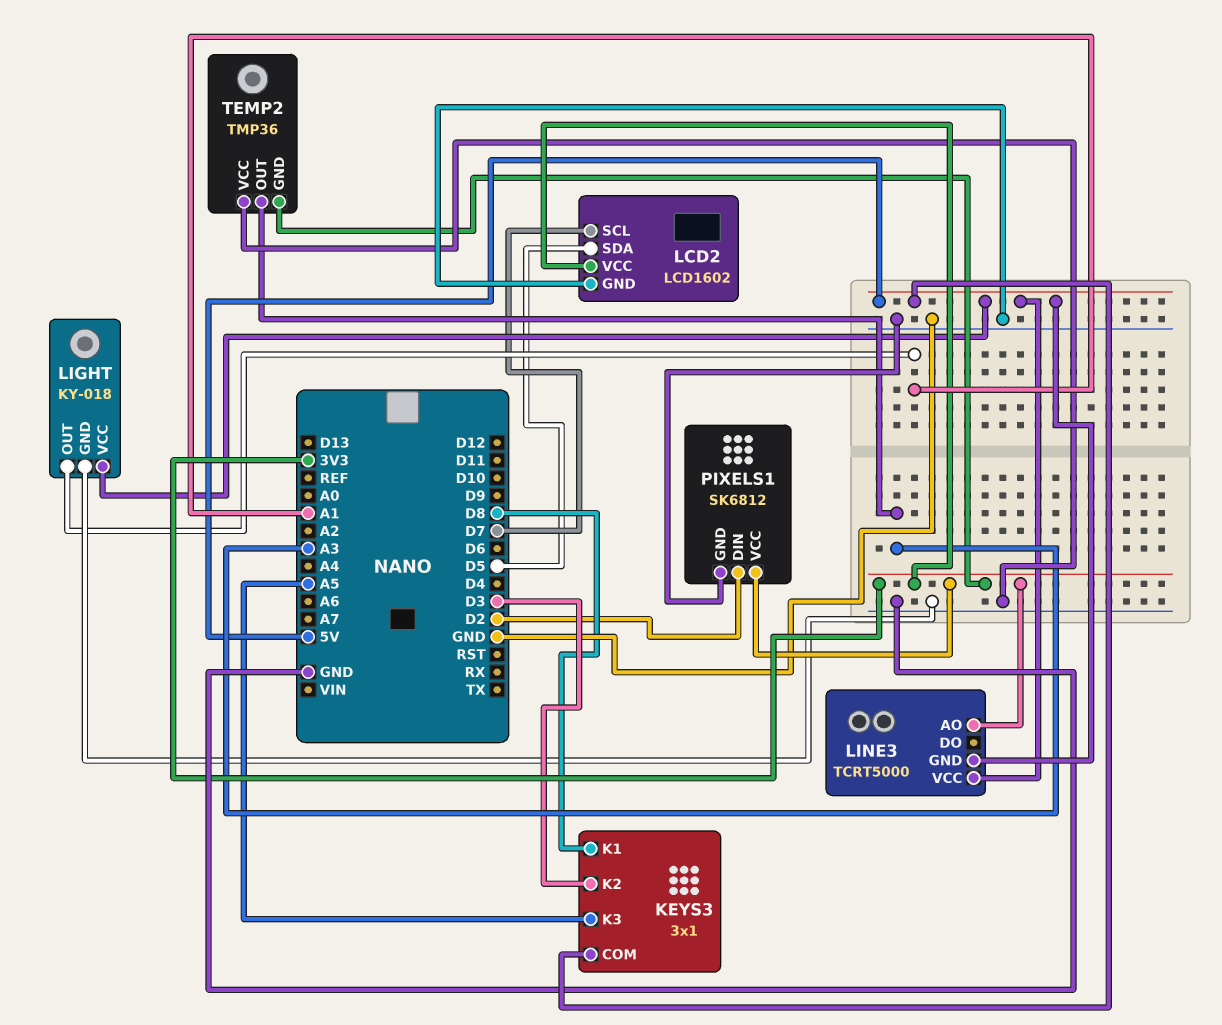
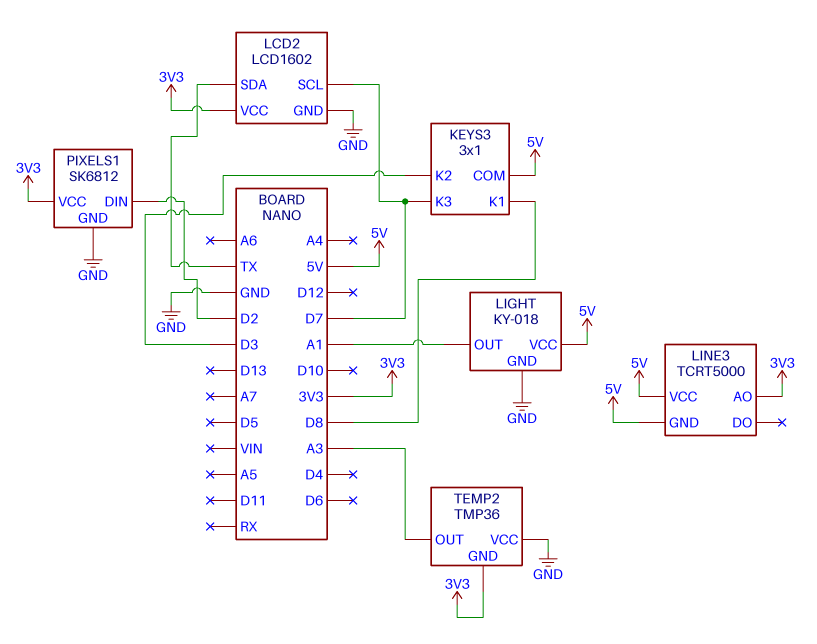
KEYS3 pin K3: A5 -> D7
LCD2 pin SDA: D5 -> TX

